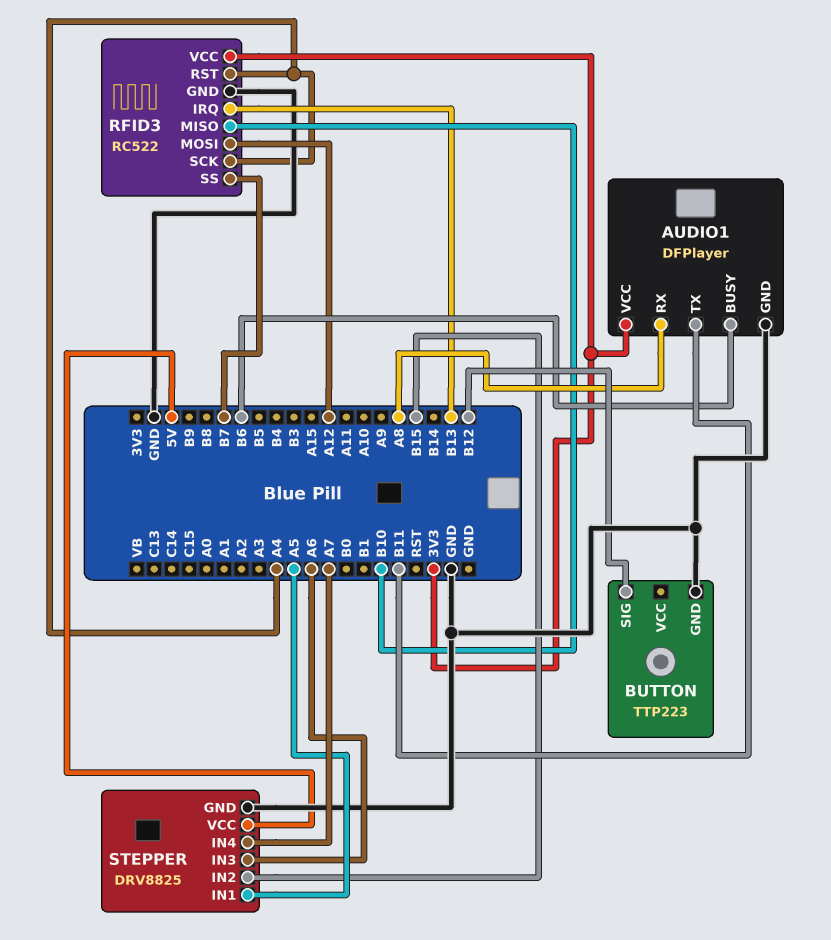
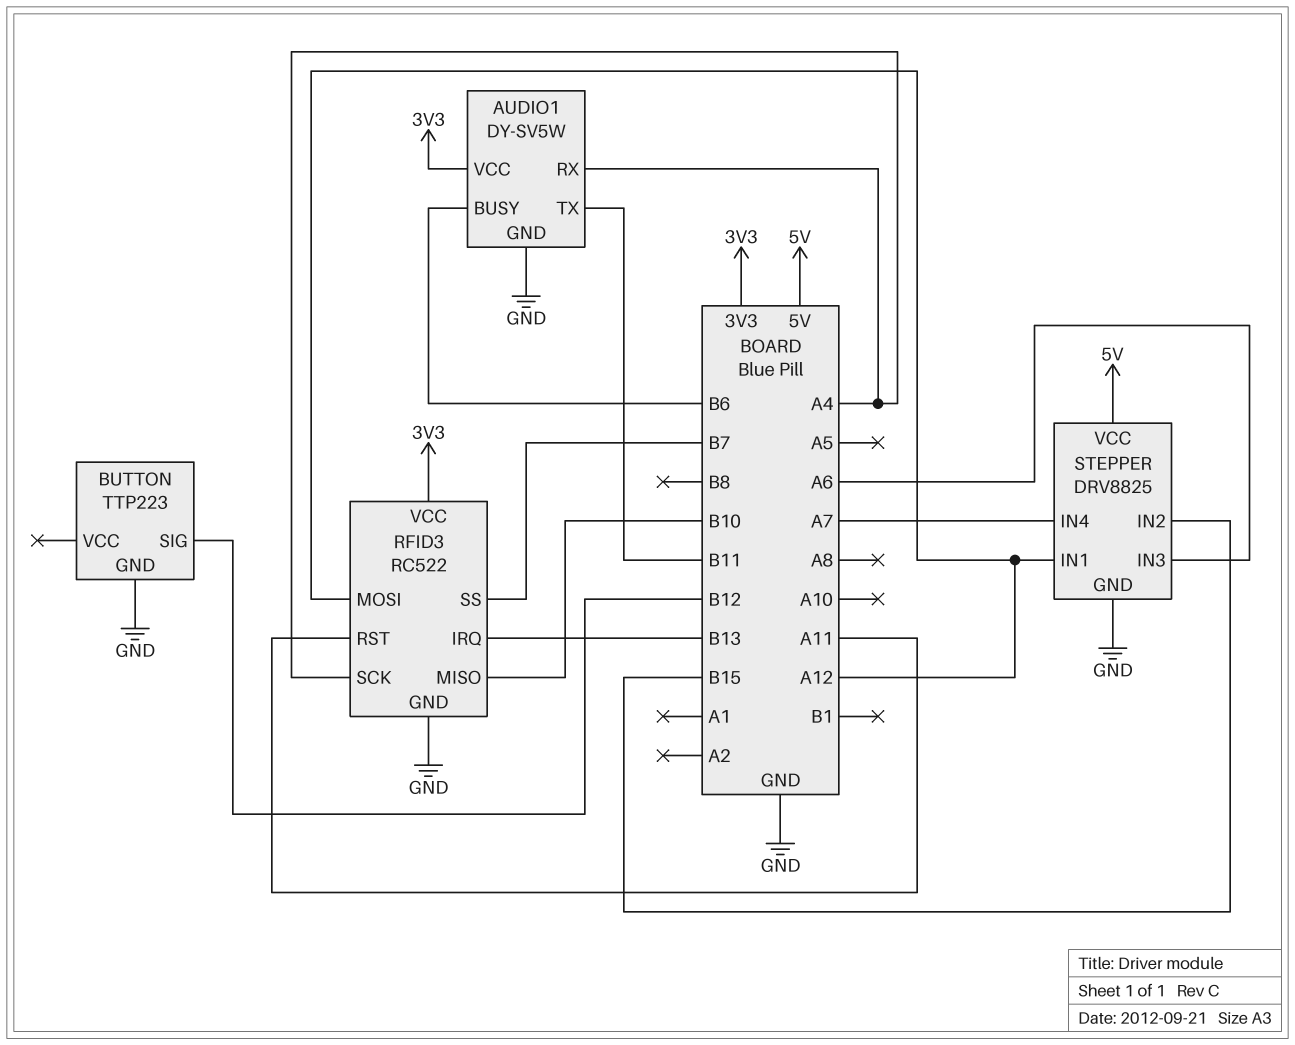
AUDIO1: DFPlayer -> DY-SV5W
AUDIO1 pin RX: A8 -> A4
RFID3 pin RST: A4 -> A11
STEPPER pin IN1: A5 -> A12

